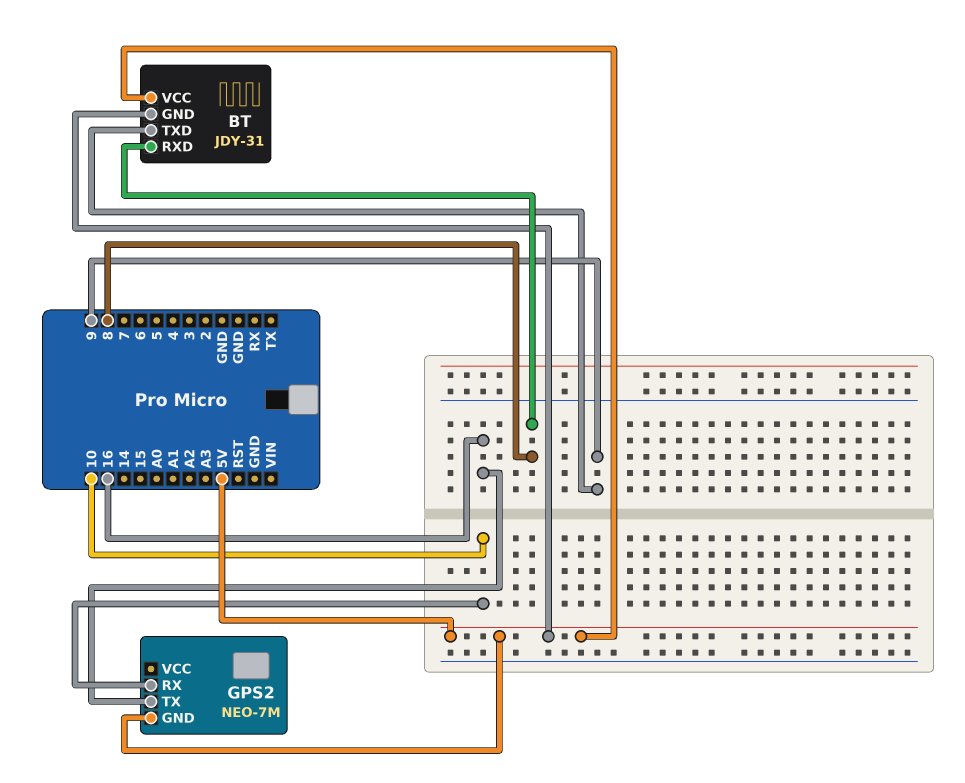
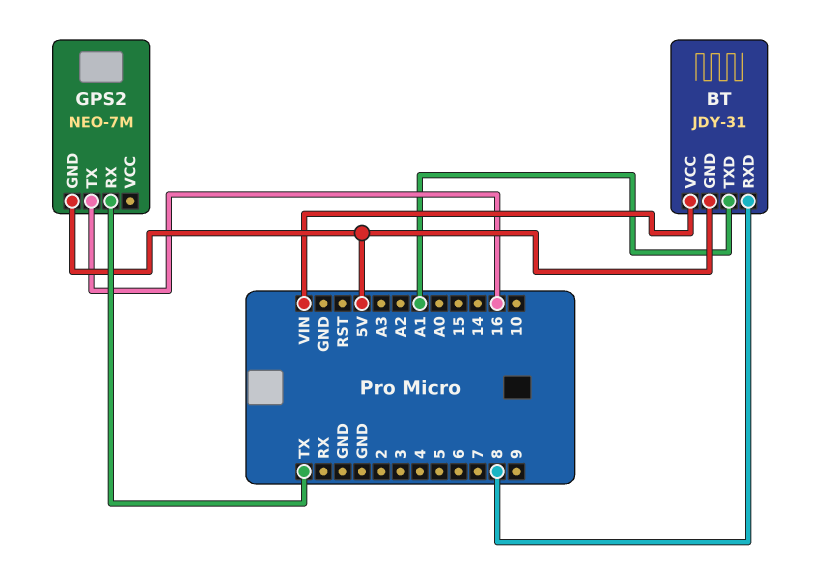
BT pin TXD: 9 -> A1
BT pin VCC: 5V -> VIN
GPS2 pin RX: 10 -> TX

